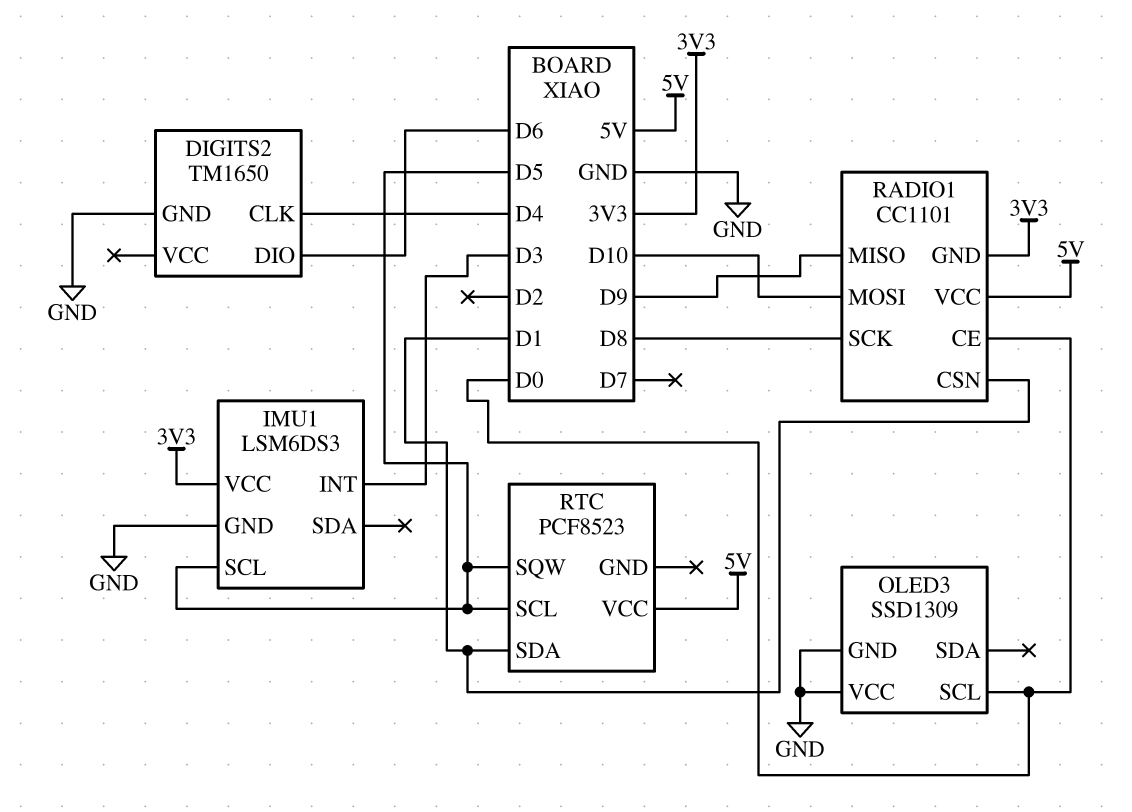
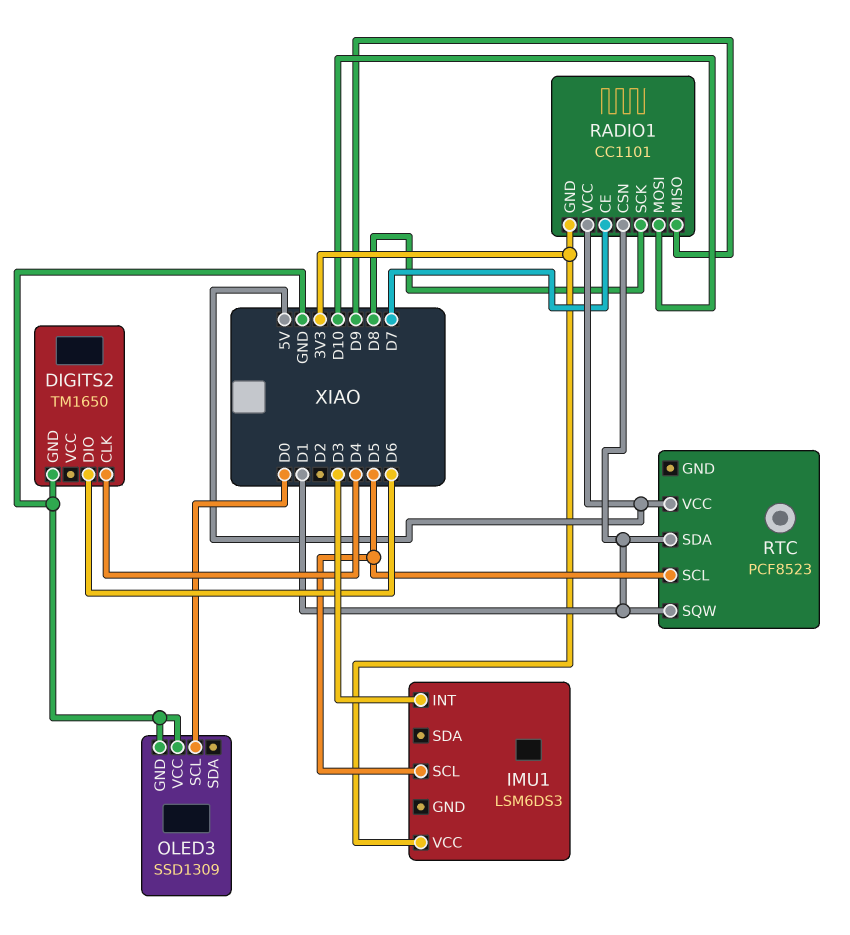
IMU1 pin GND: GND -> none
RADIO1 pin CE: D0 -> D7
RTC pin SQW: D5 -> D1

